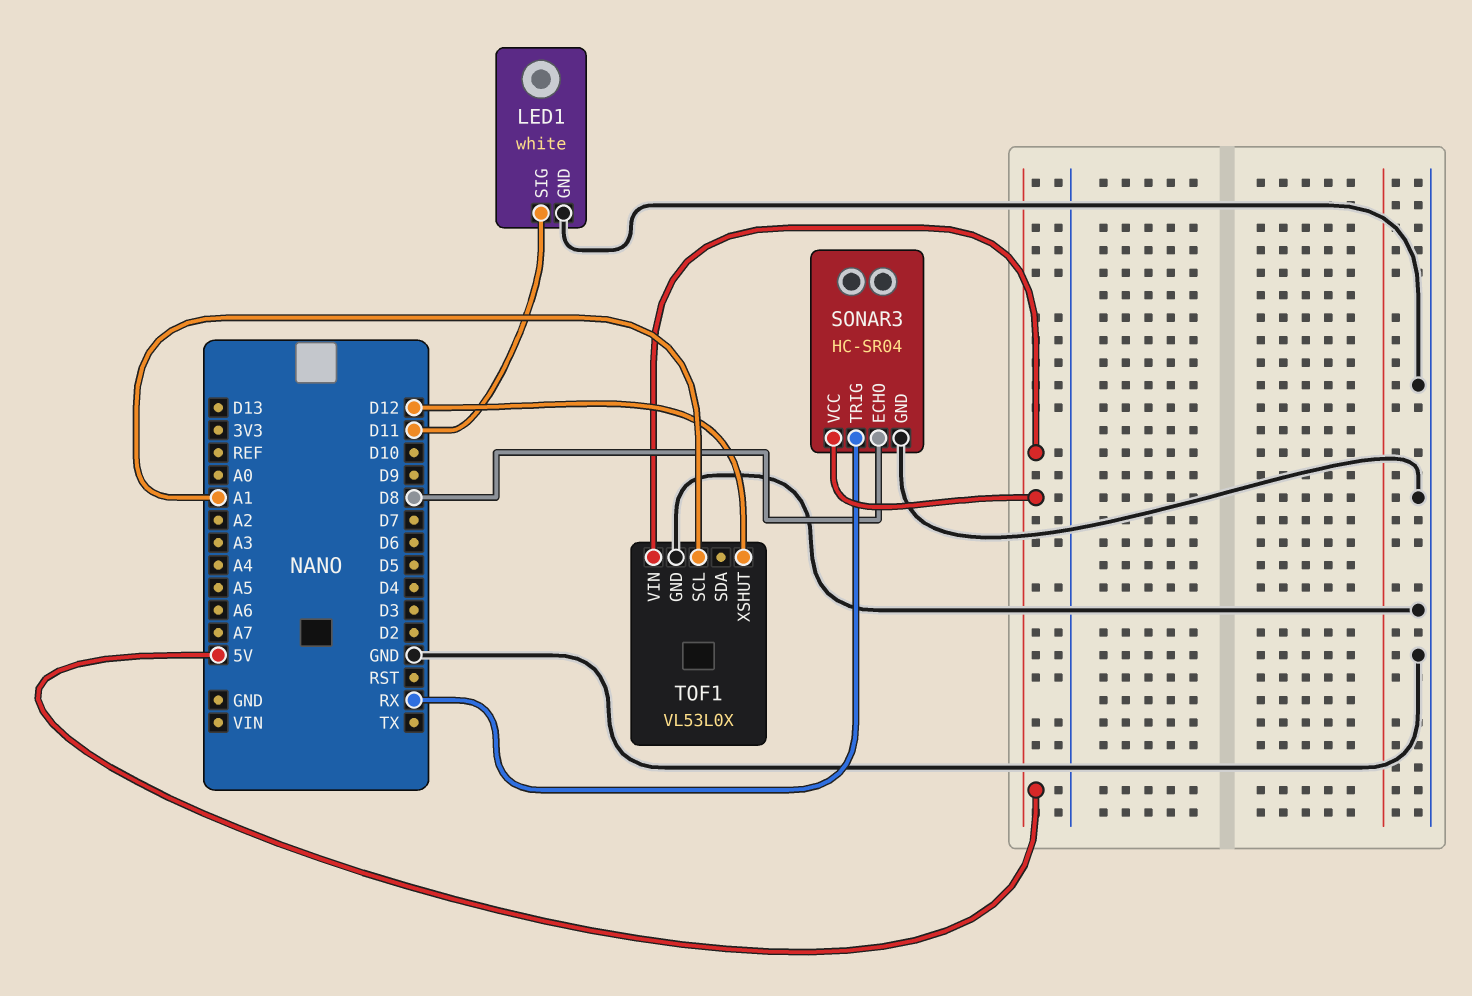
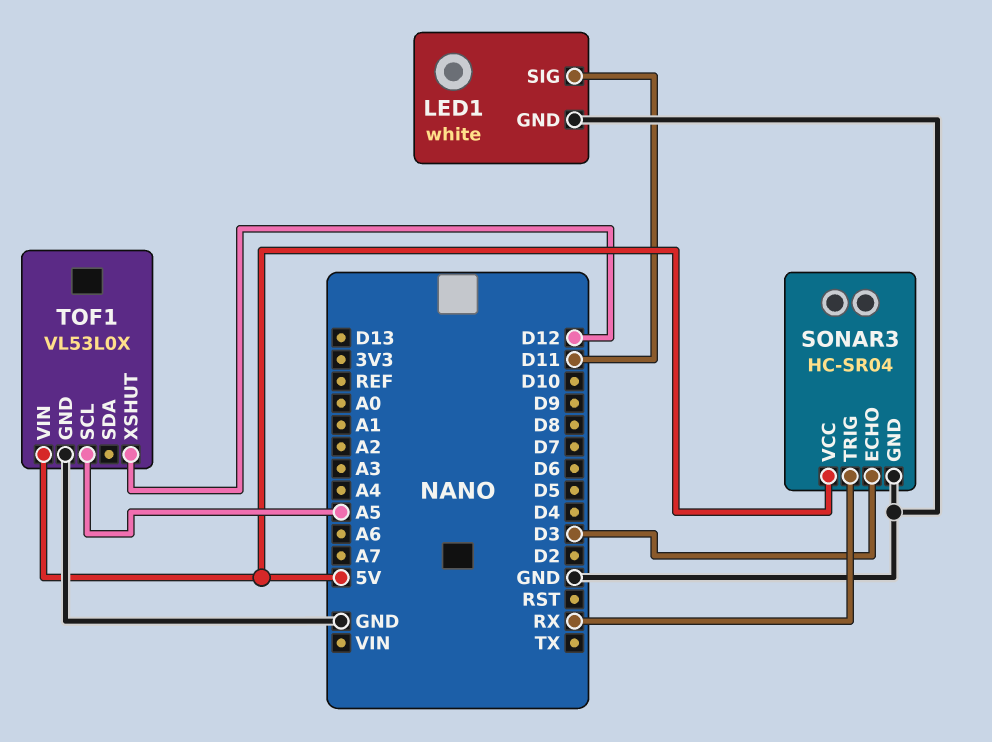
SONAR3 pin ECHO: D8 -> D3
TOF1 pin SCL: A1 -> A5

